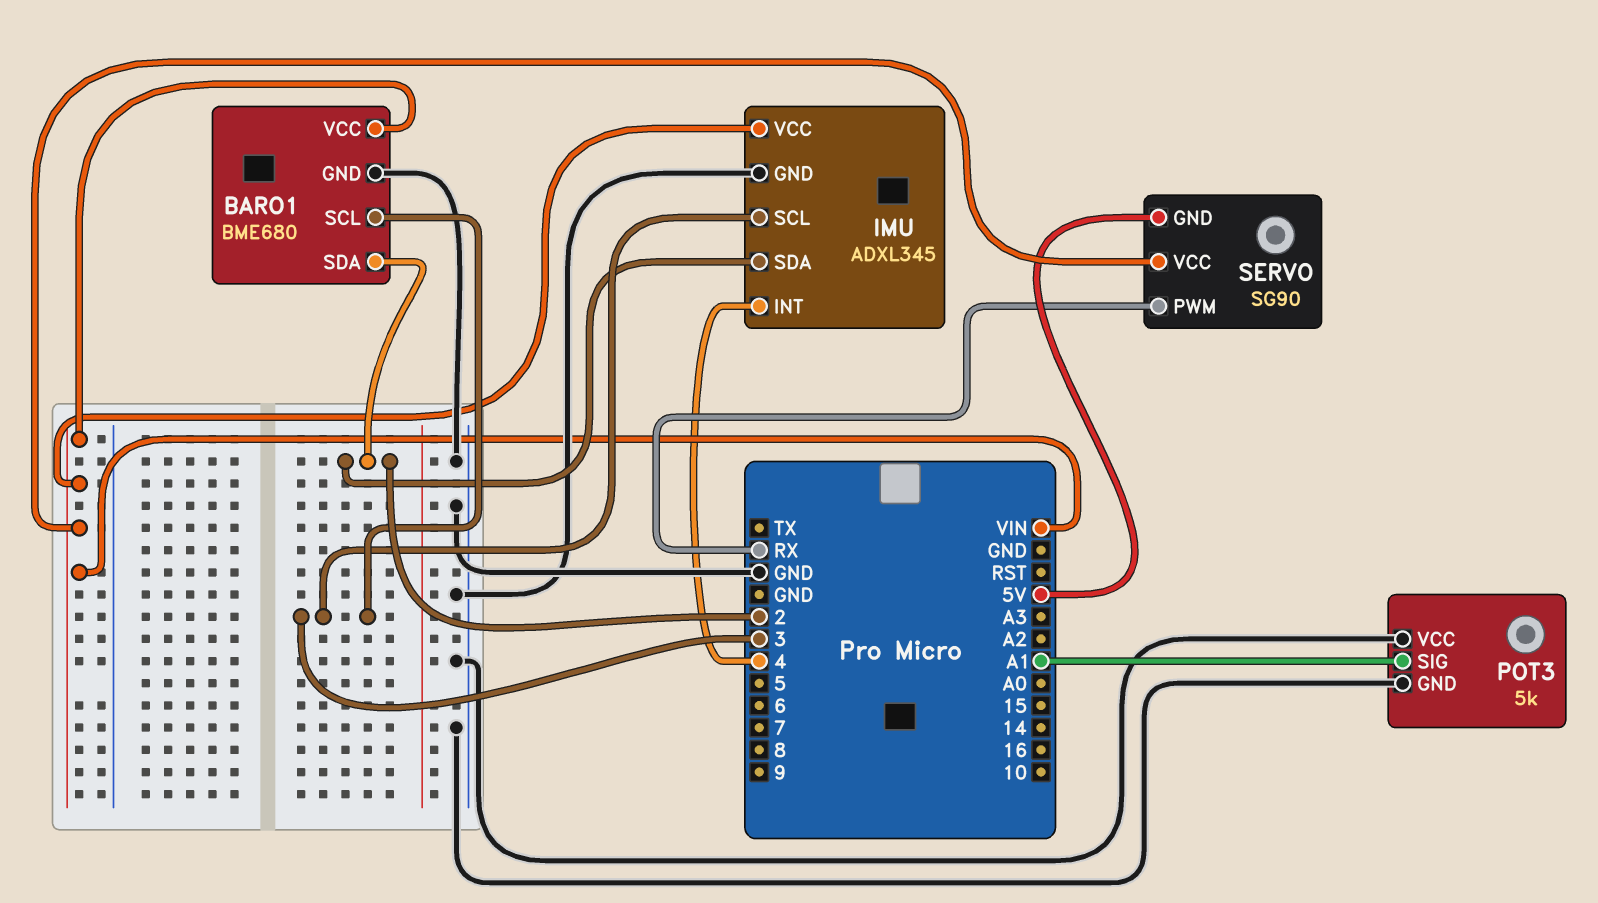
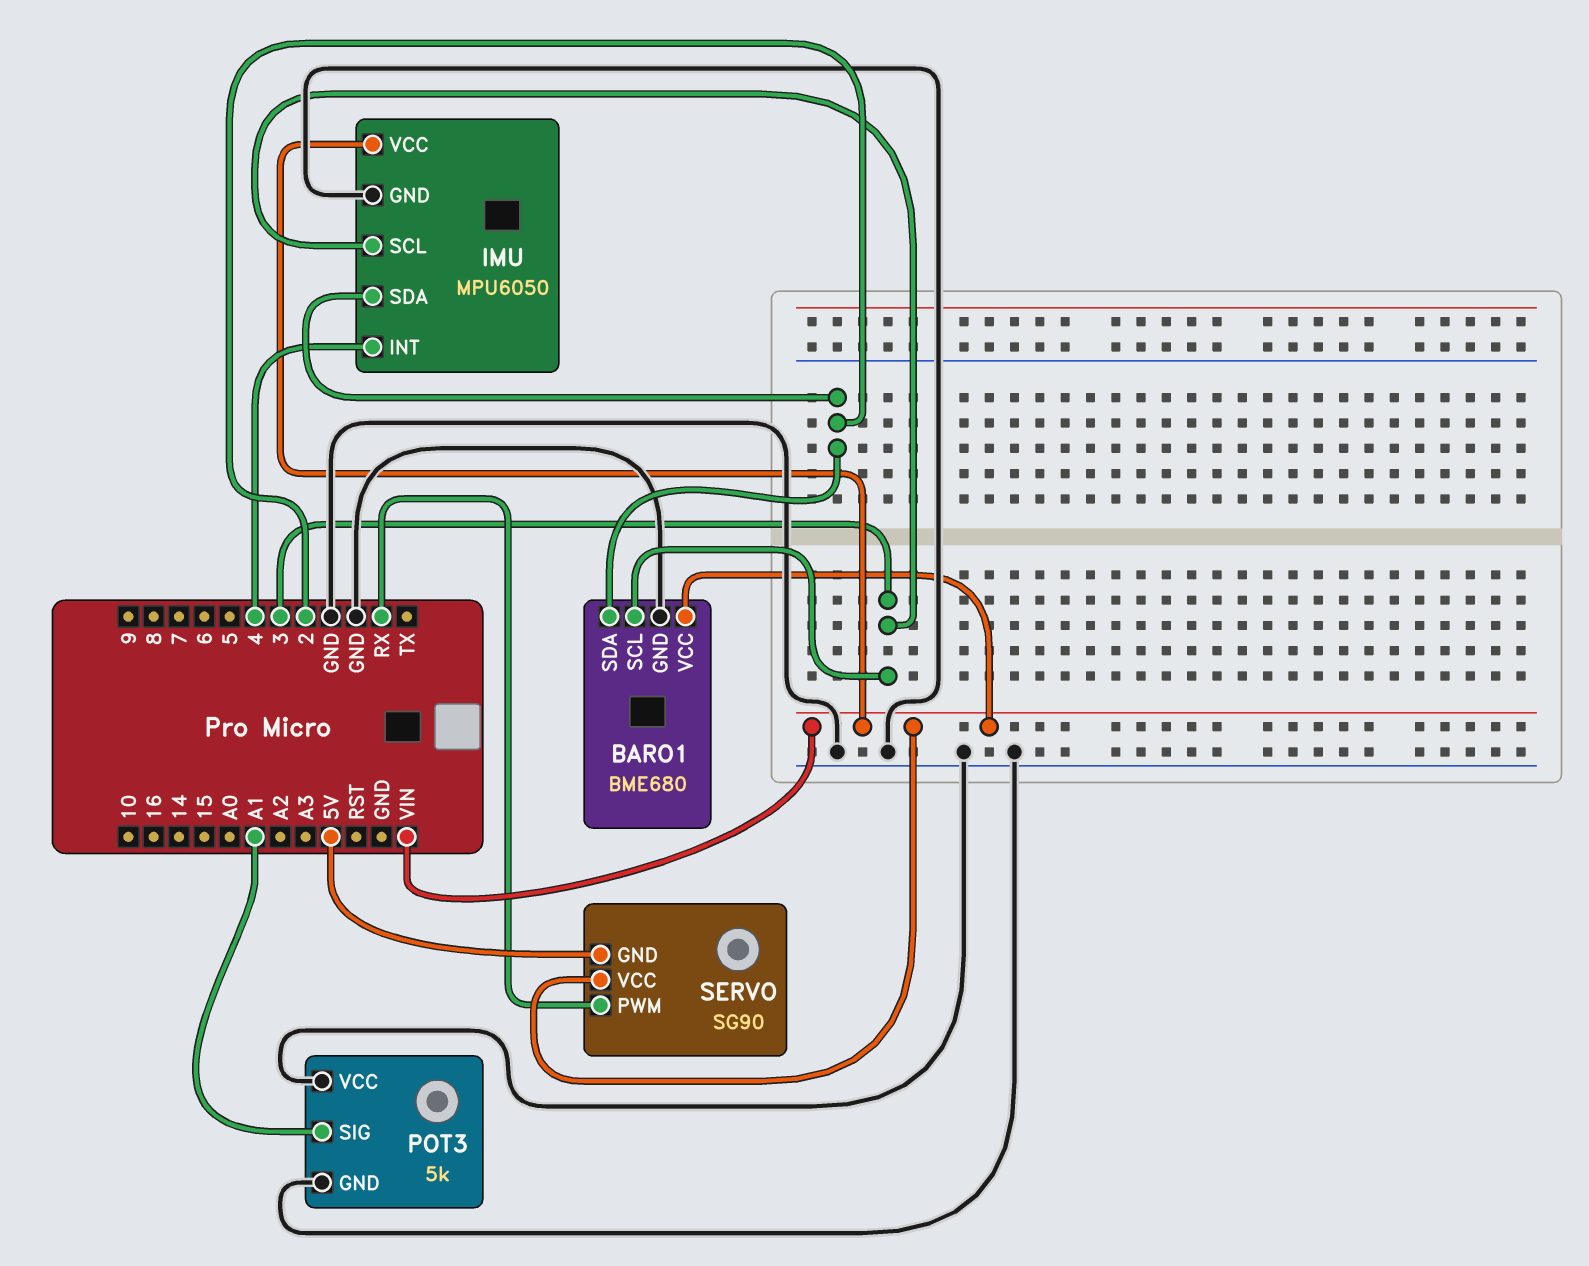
IMU: ADXL345 -> MPU6050

